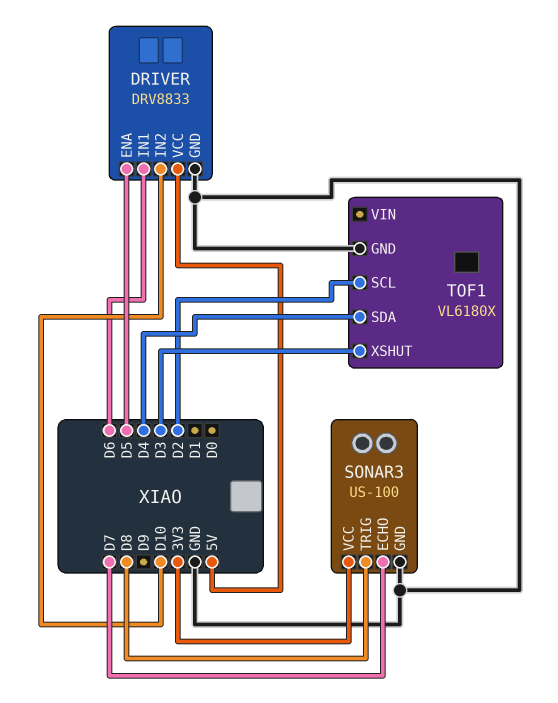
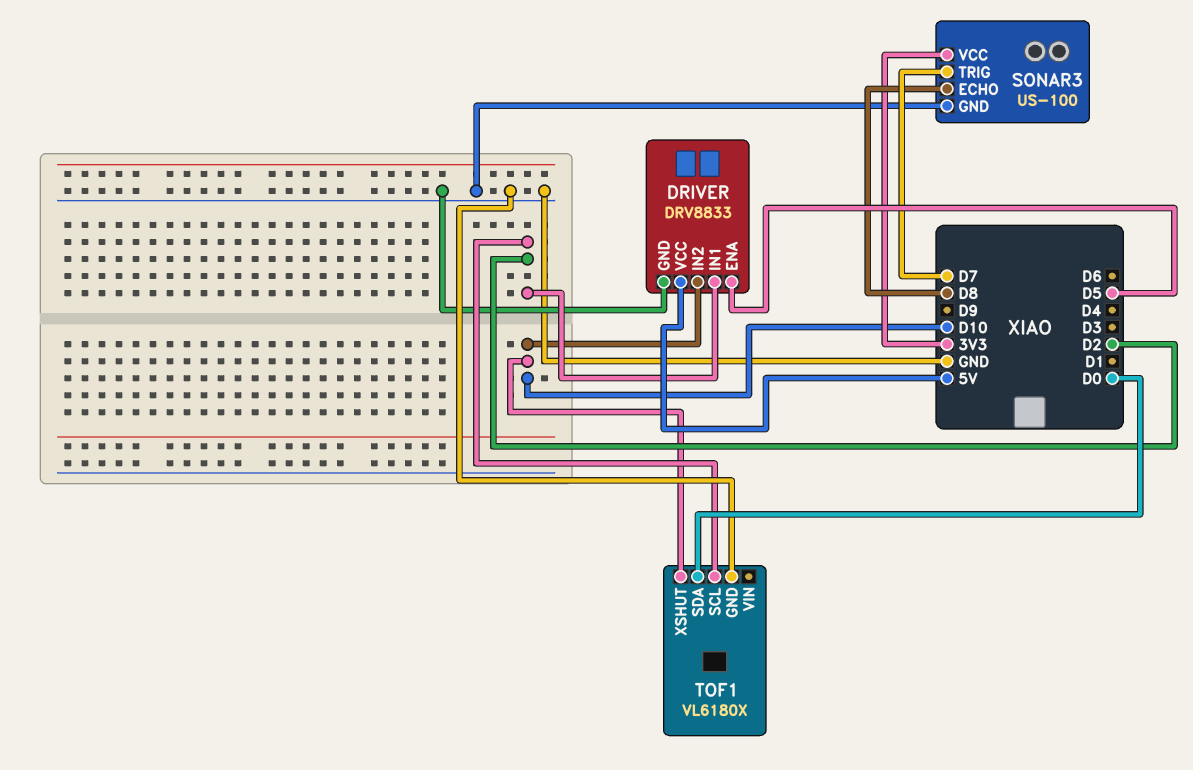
DRIVER pin IN1: D6 -> D2
SONAR3 pin ECHO: D7 -> D8
SONAR3 pin TRIG: D8 -> D7
TOF1 pin SDA: D4 -> D0
TOF1 pin XSHUT: D3 -> D10

